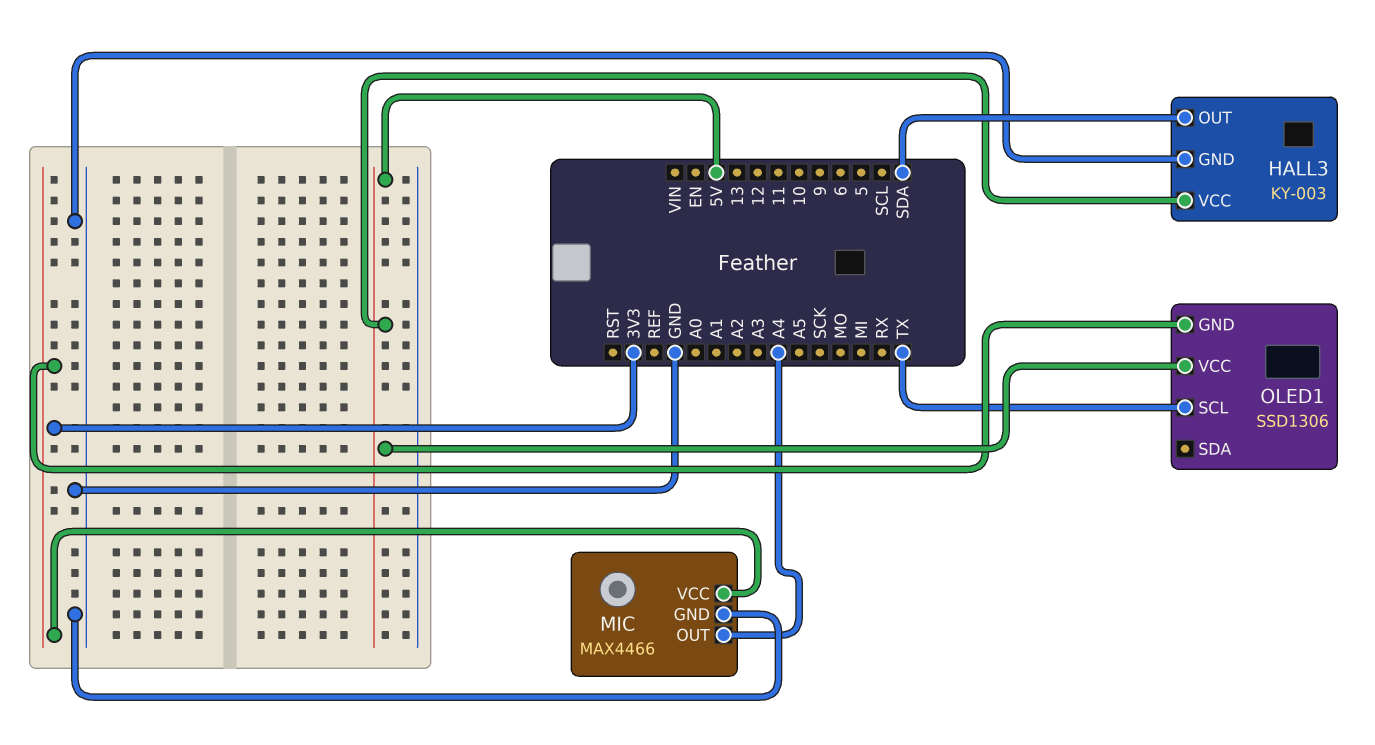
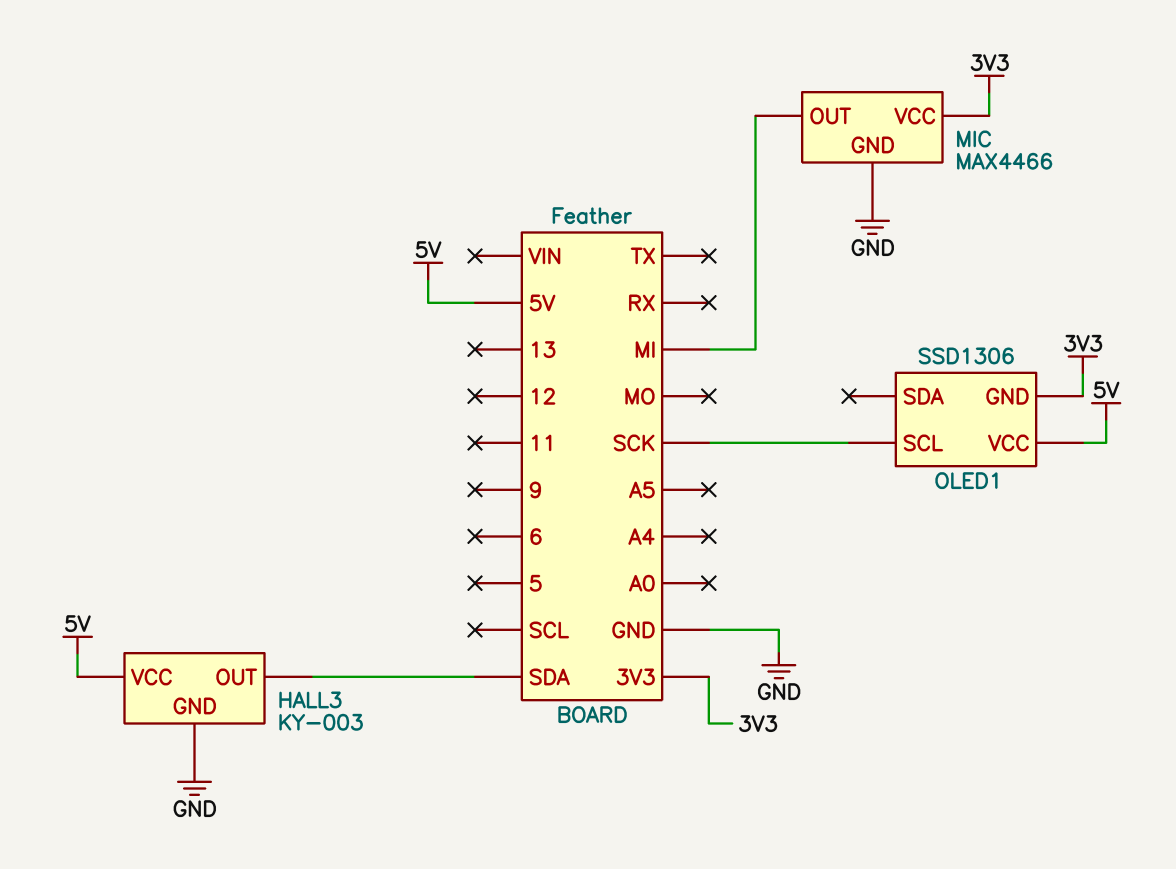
MIC pin OUT: A4 -> MI
OLED1 pin SCL: TX -> SCK

